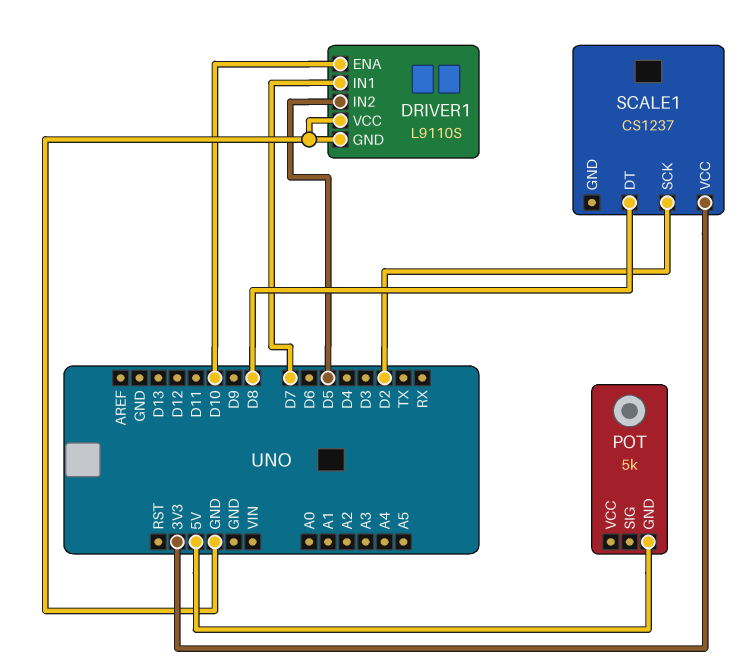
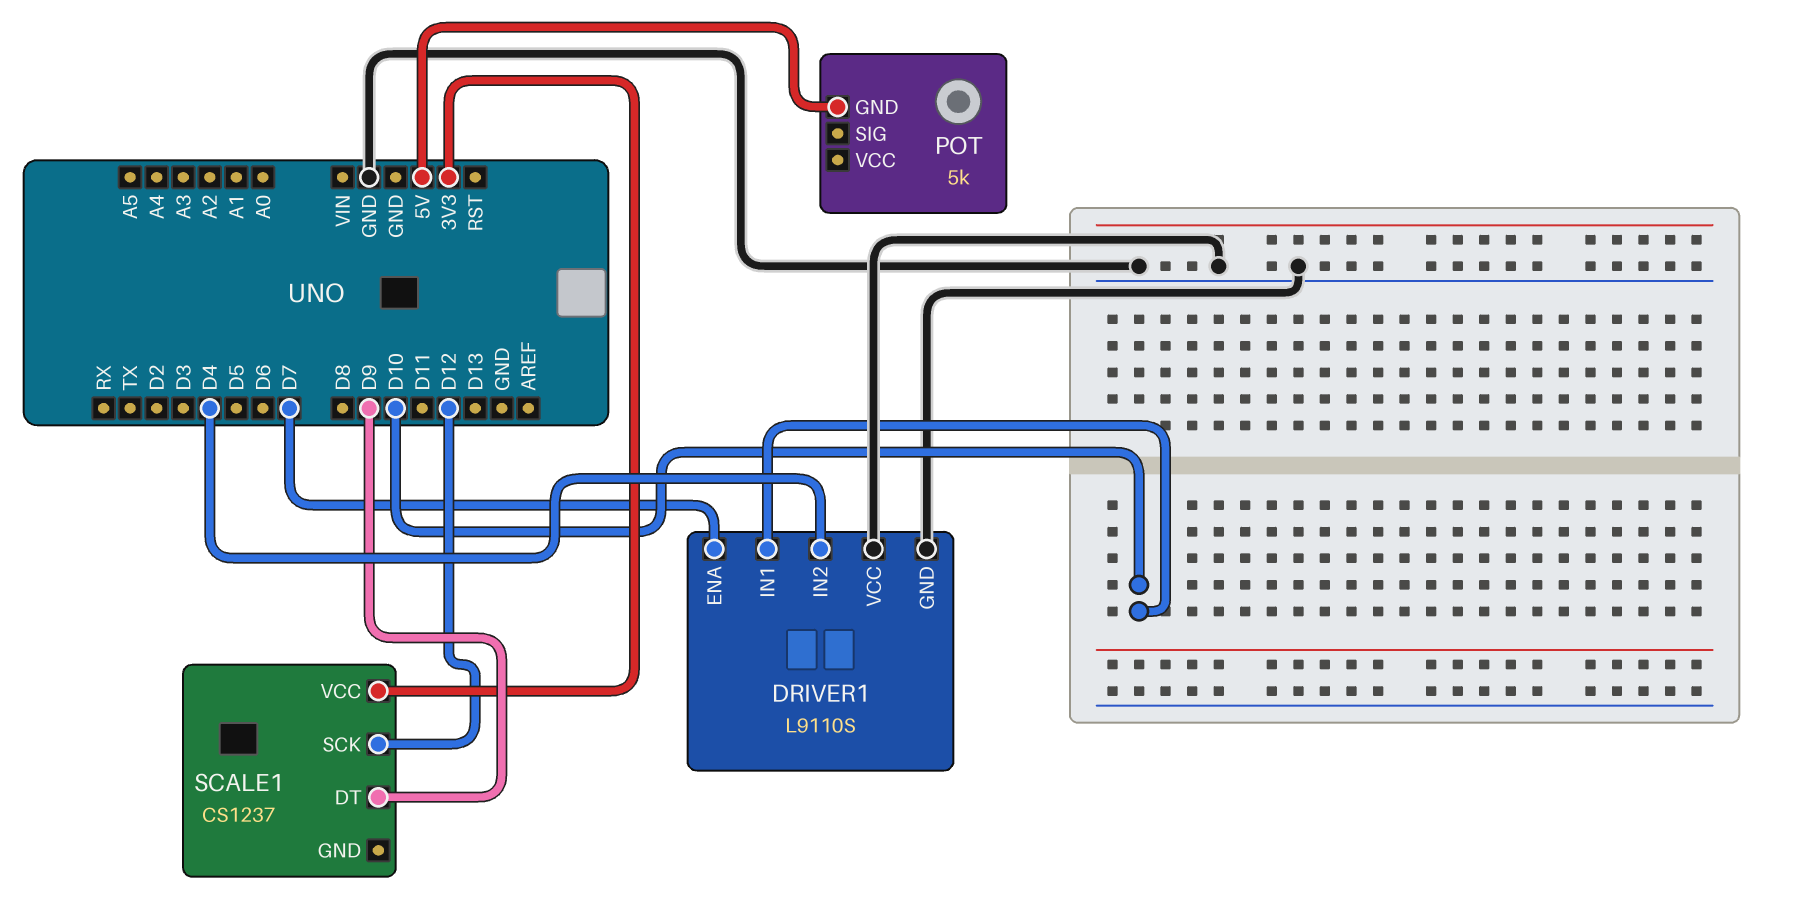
DRIVER1 pin ENA: D10 -> D7
DRIVER1 pin IN1: D7 -> D10
DRIVER1 pin IN2: D5 -> D4
SCALE1 pin DT: D8 -> D9
SCALE1 pin SCK: D2 -> D12

